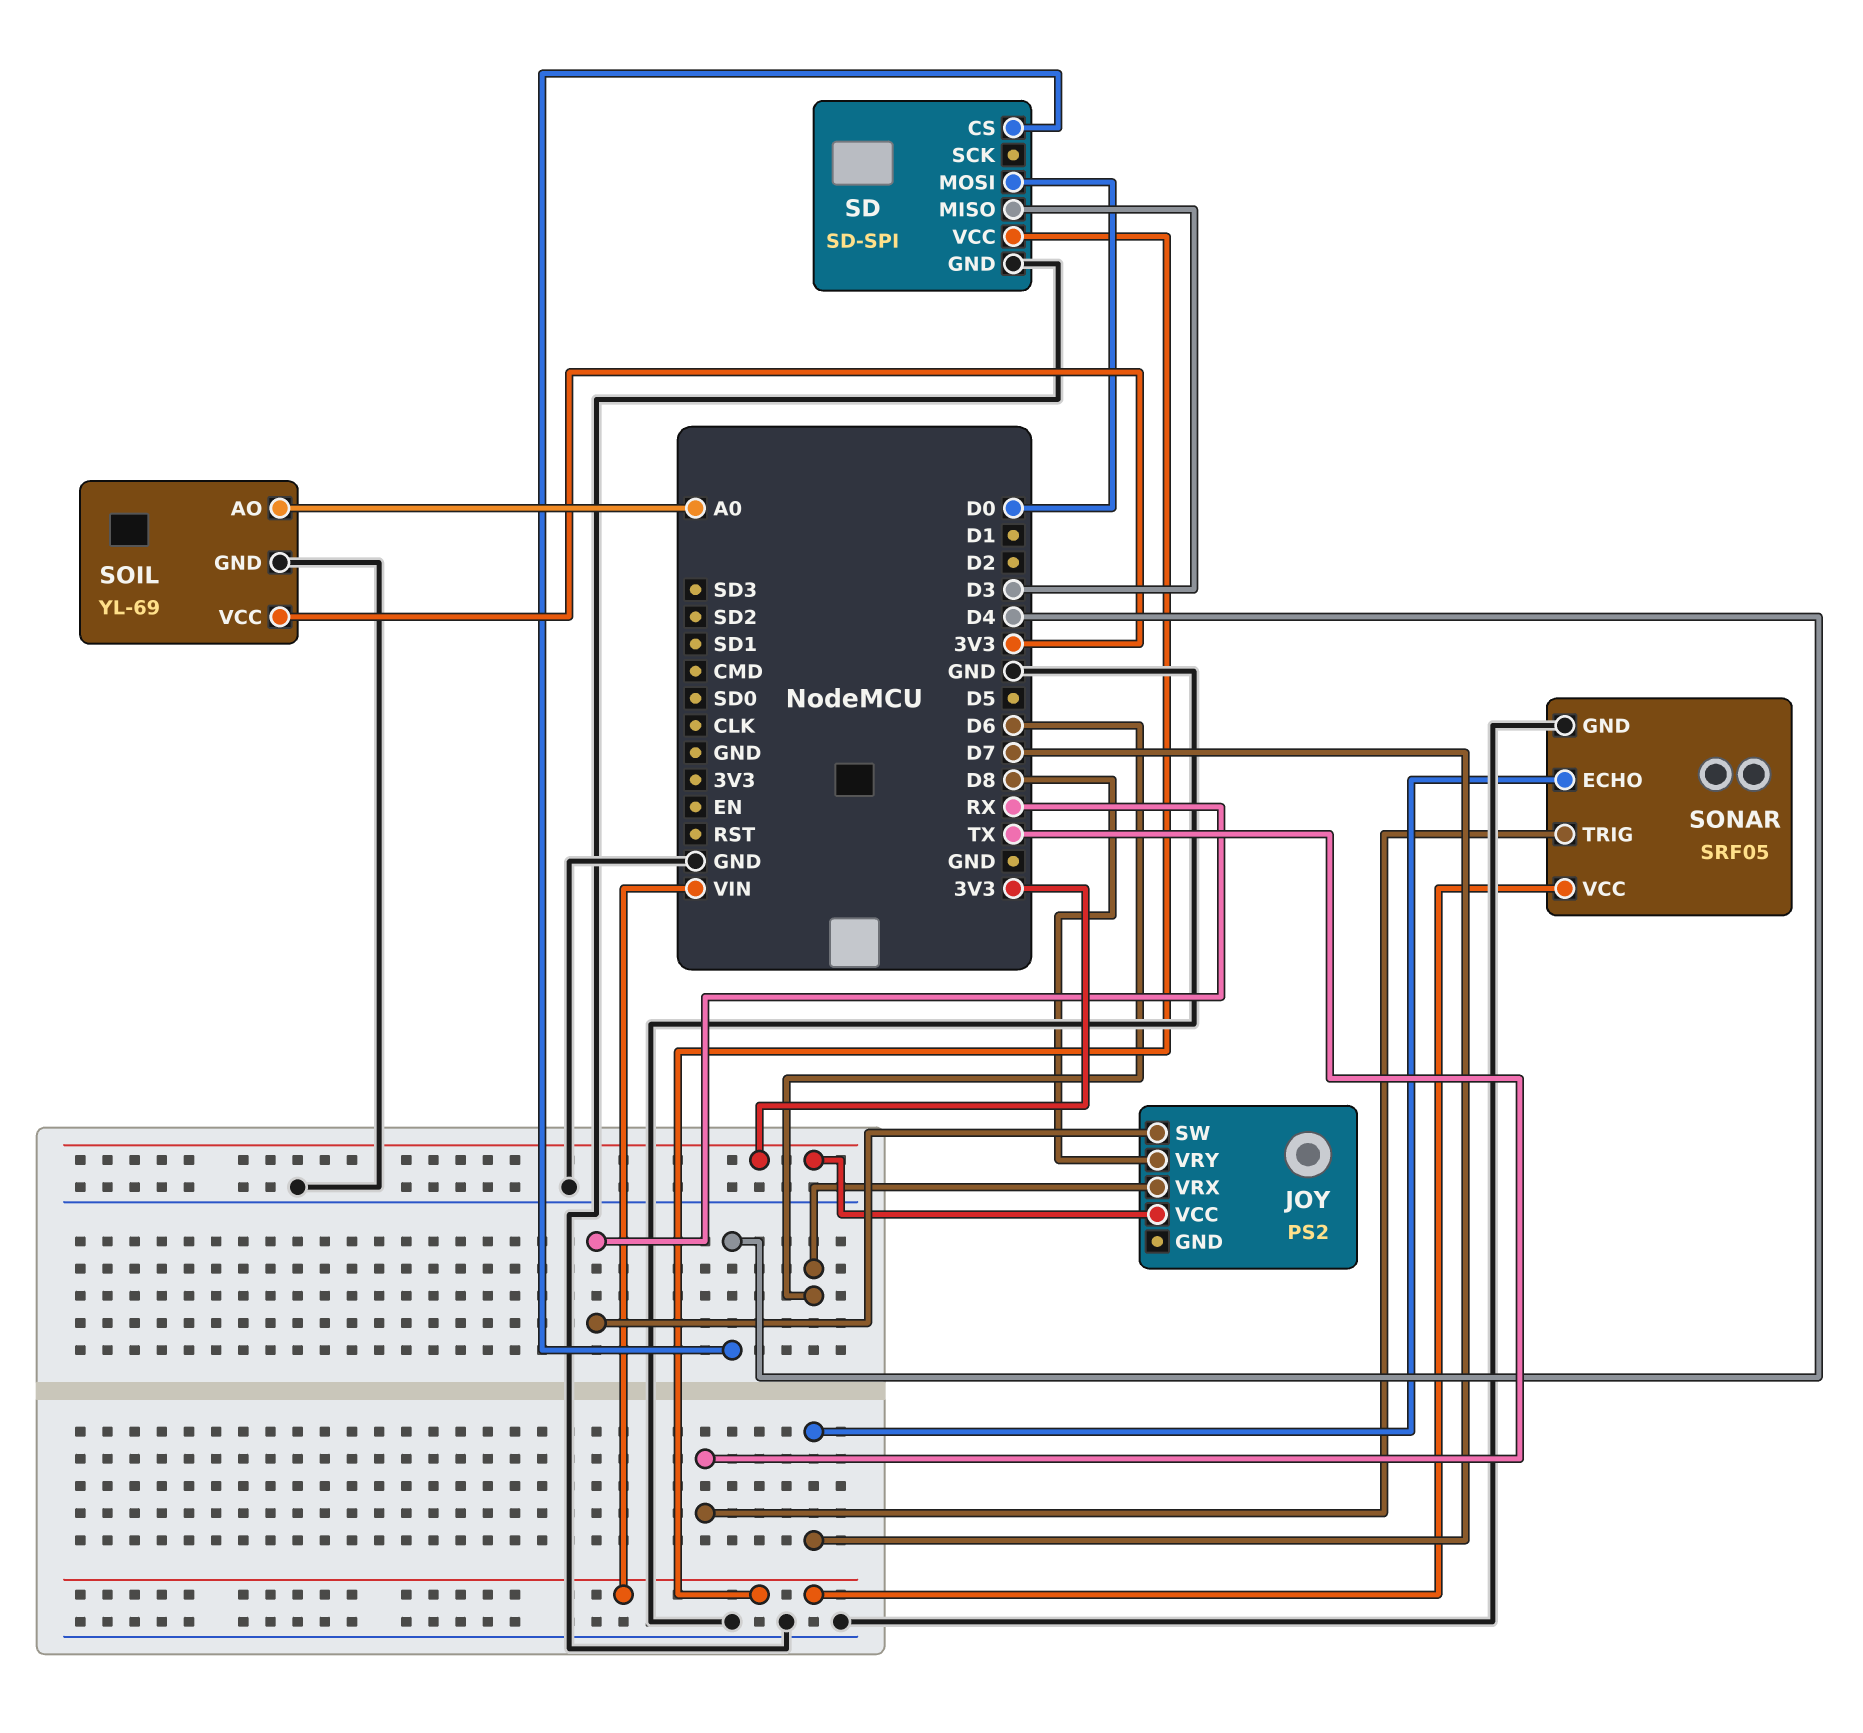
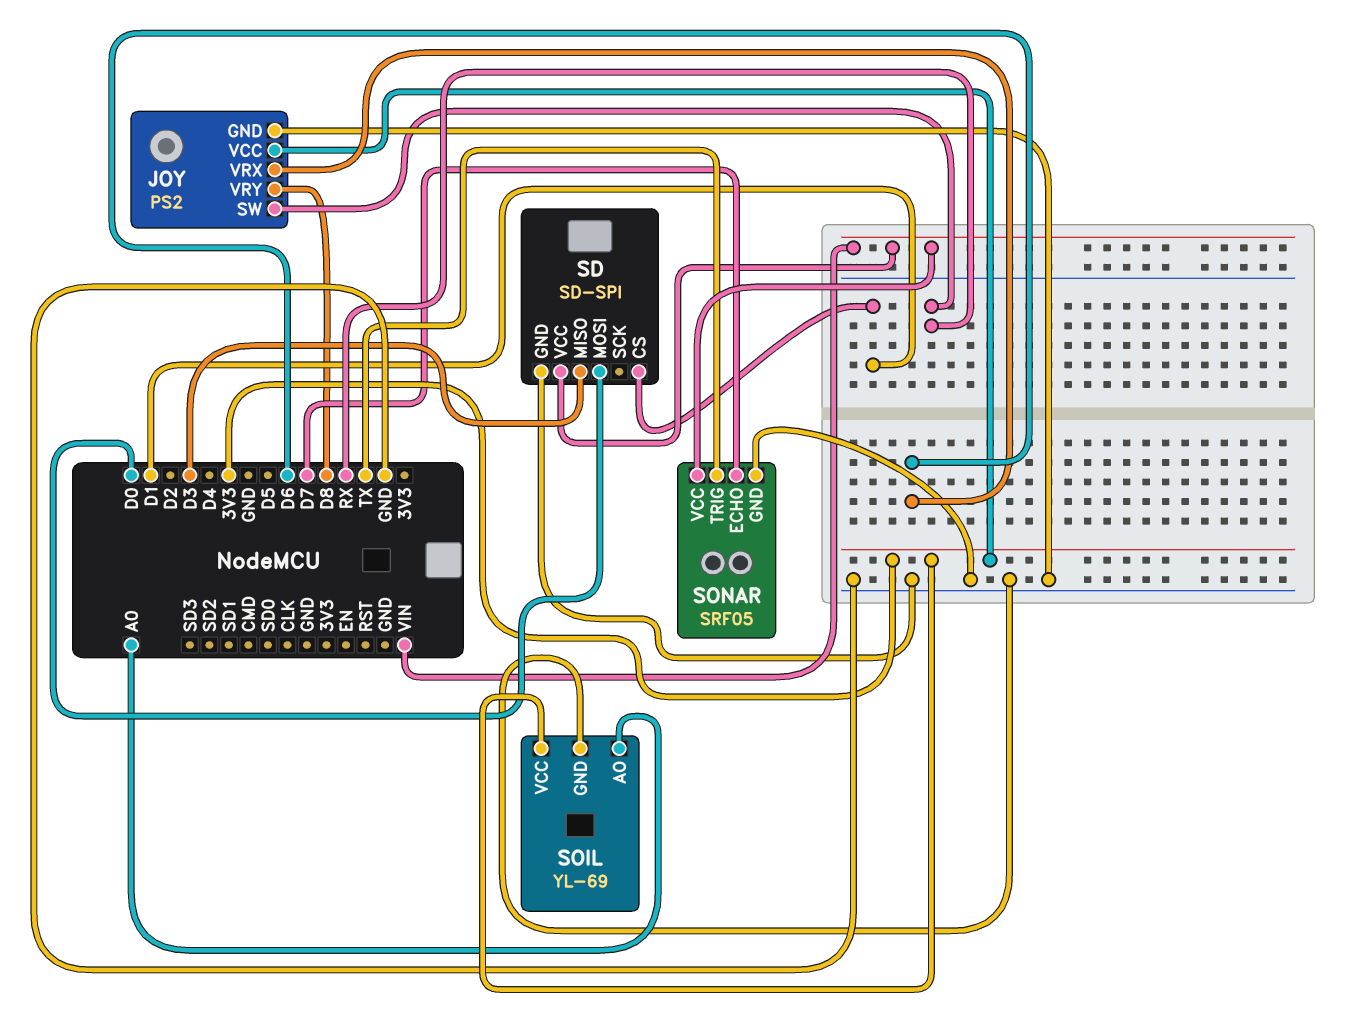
JOY pin GND: none -> GND
SD pin CS: D4 -> D1

